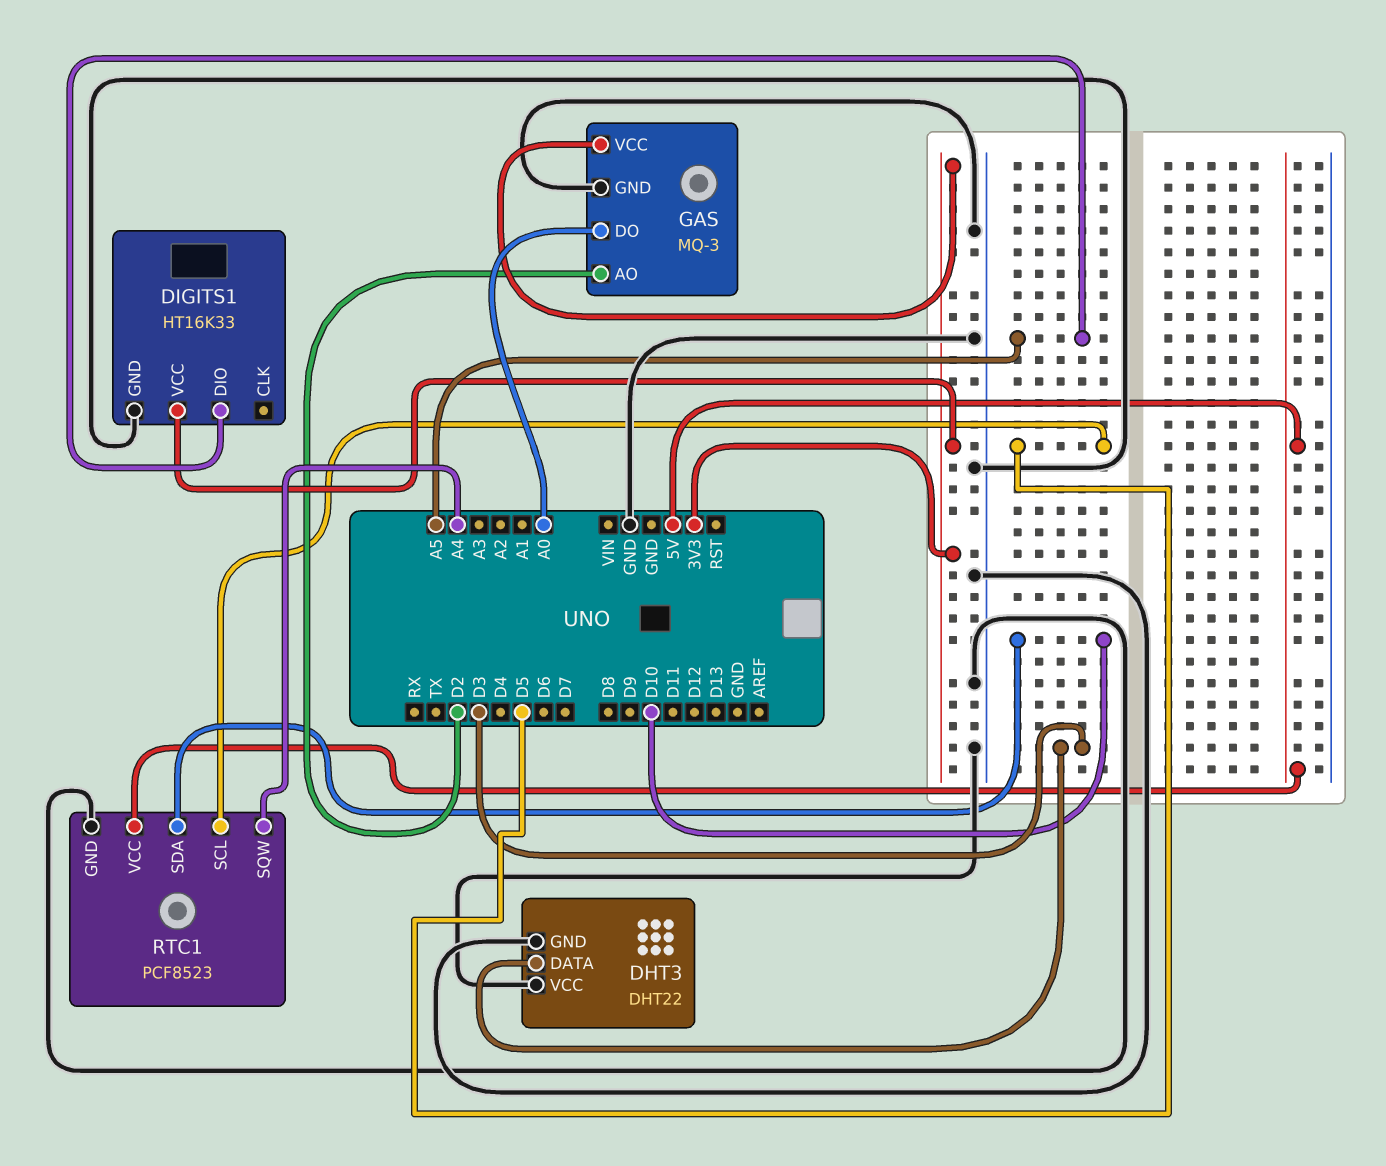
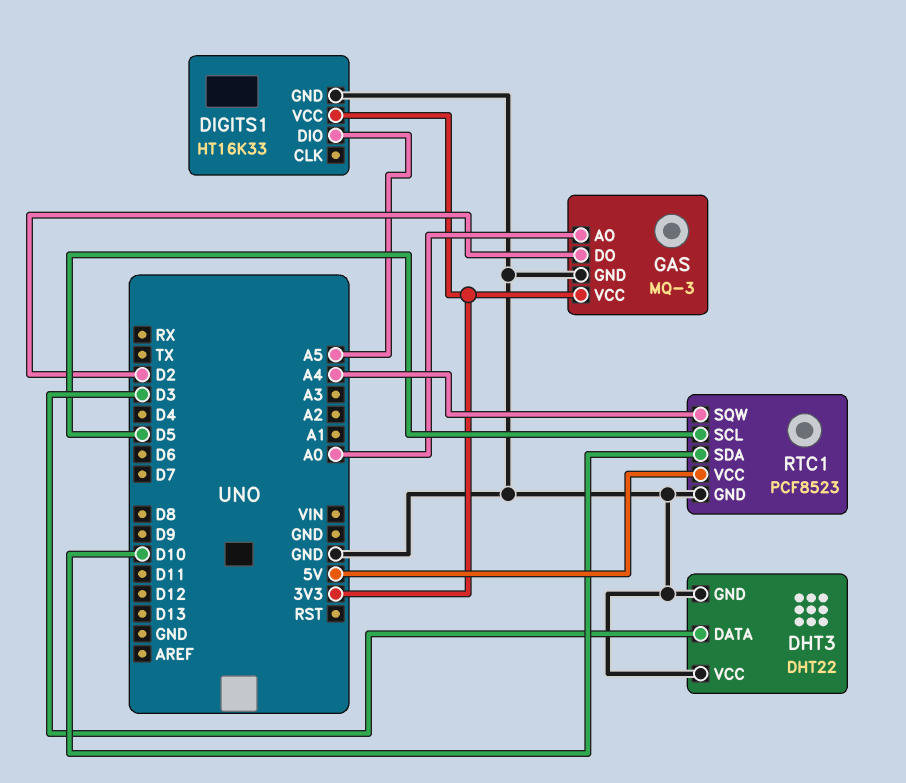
GAS pin AO: D2 -> A0
GAS pin DO: A0 -> D2

